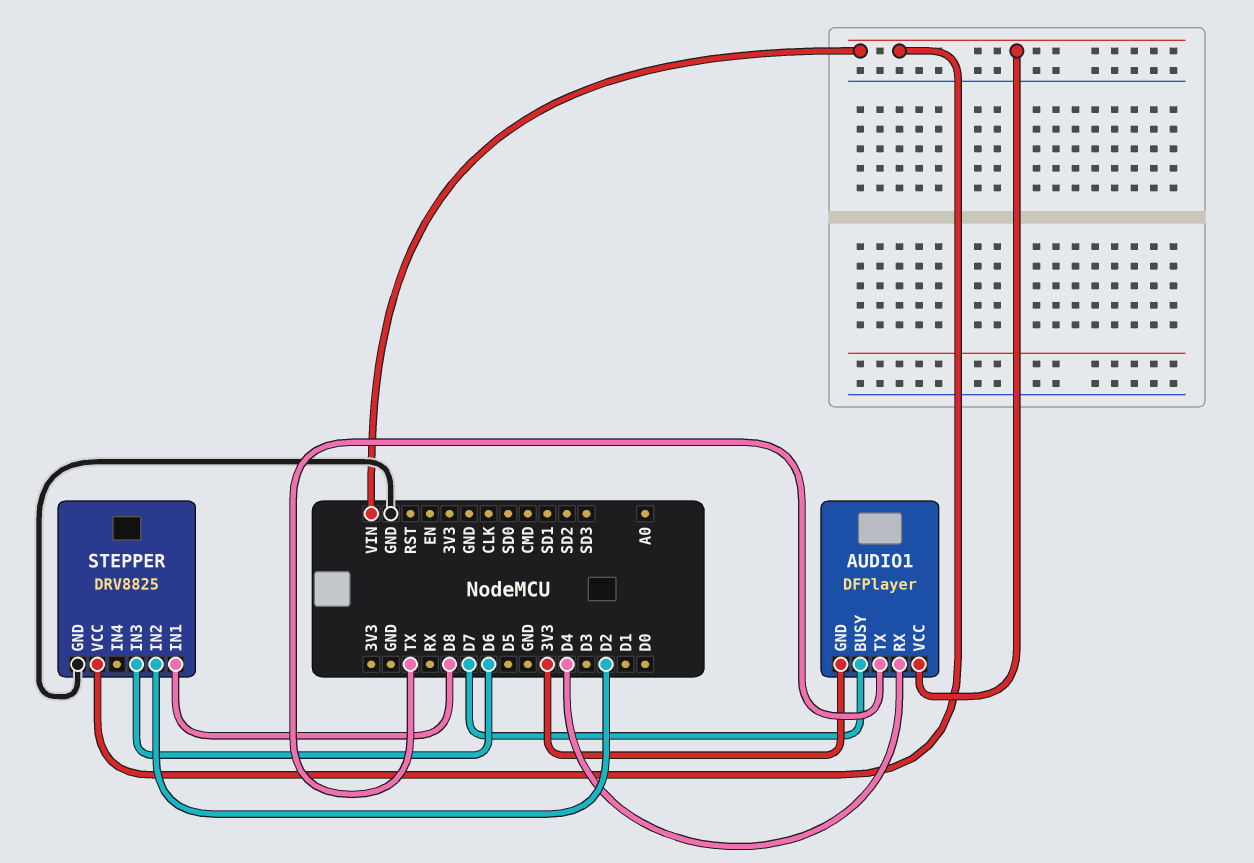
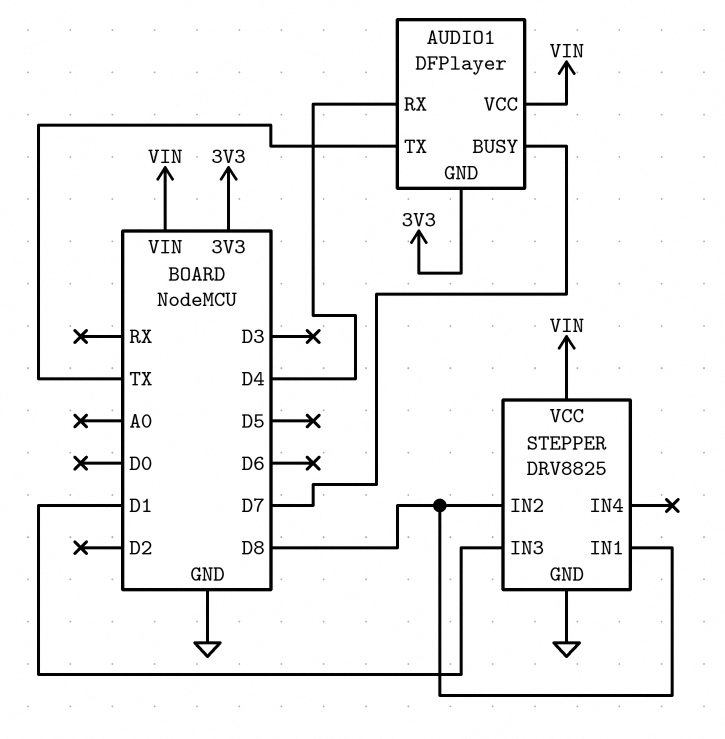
STEPPER pin IN2: D2 -> D8
STEPPER pin IN3: D6 -> D1

